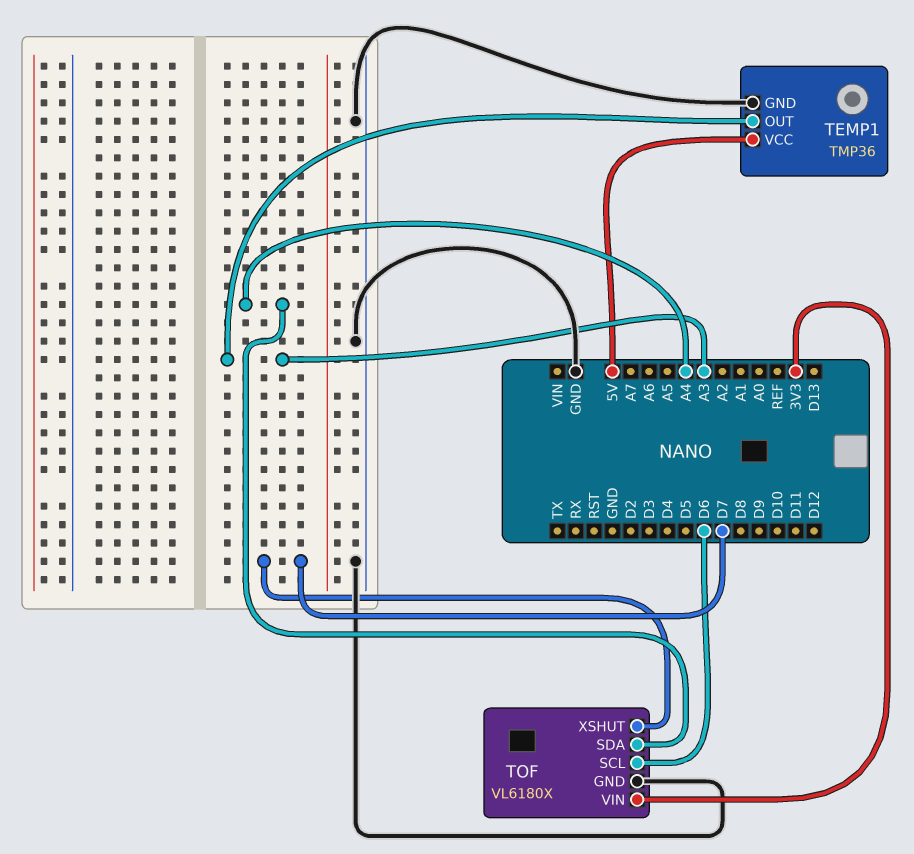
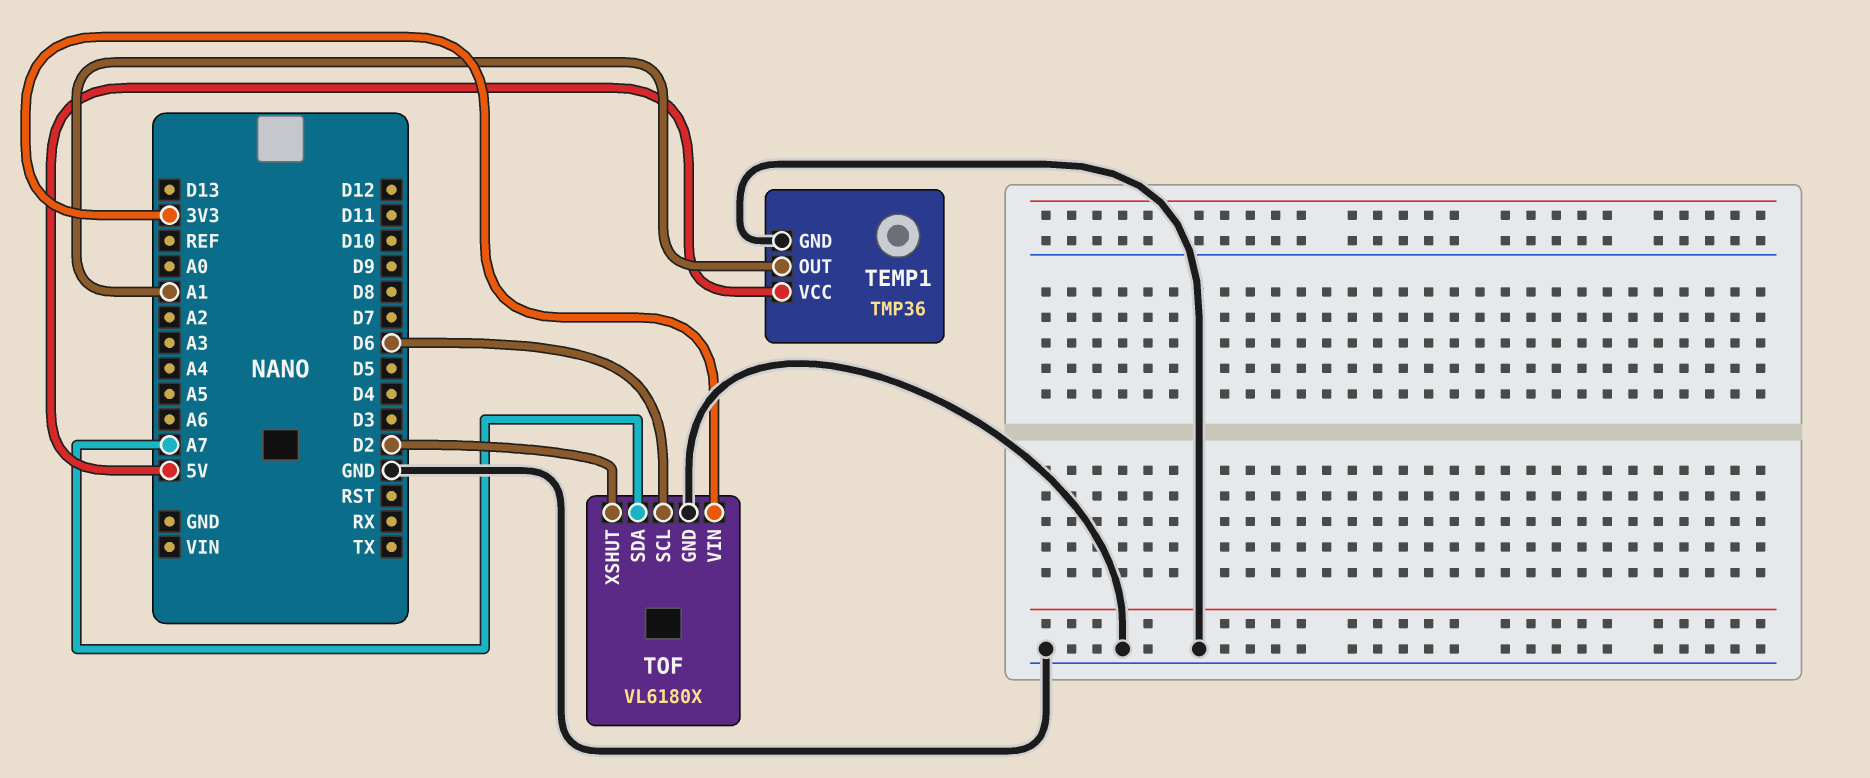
TEMP1 pin OUT: A3 -> A1
TOF pin SDA: A4 -> A7
TOF pin XSHUT: D7 -> D2

